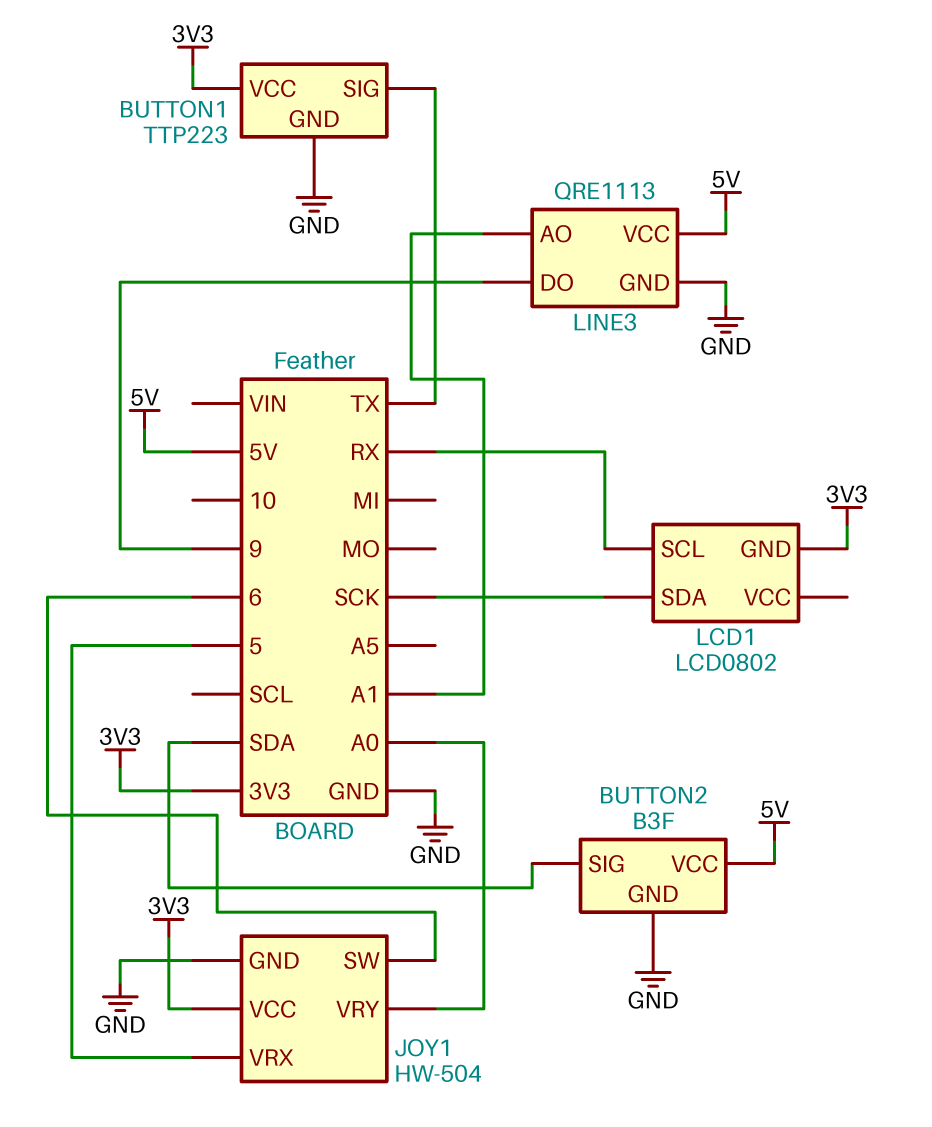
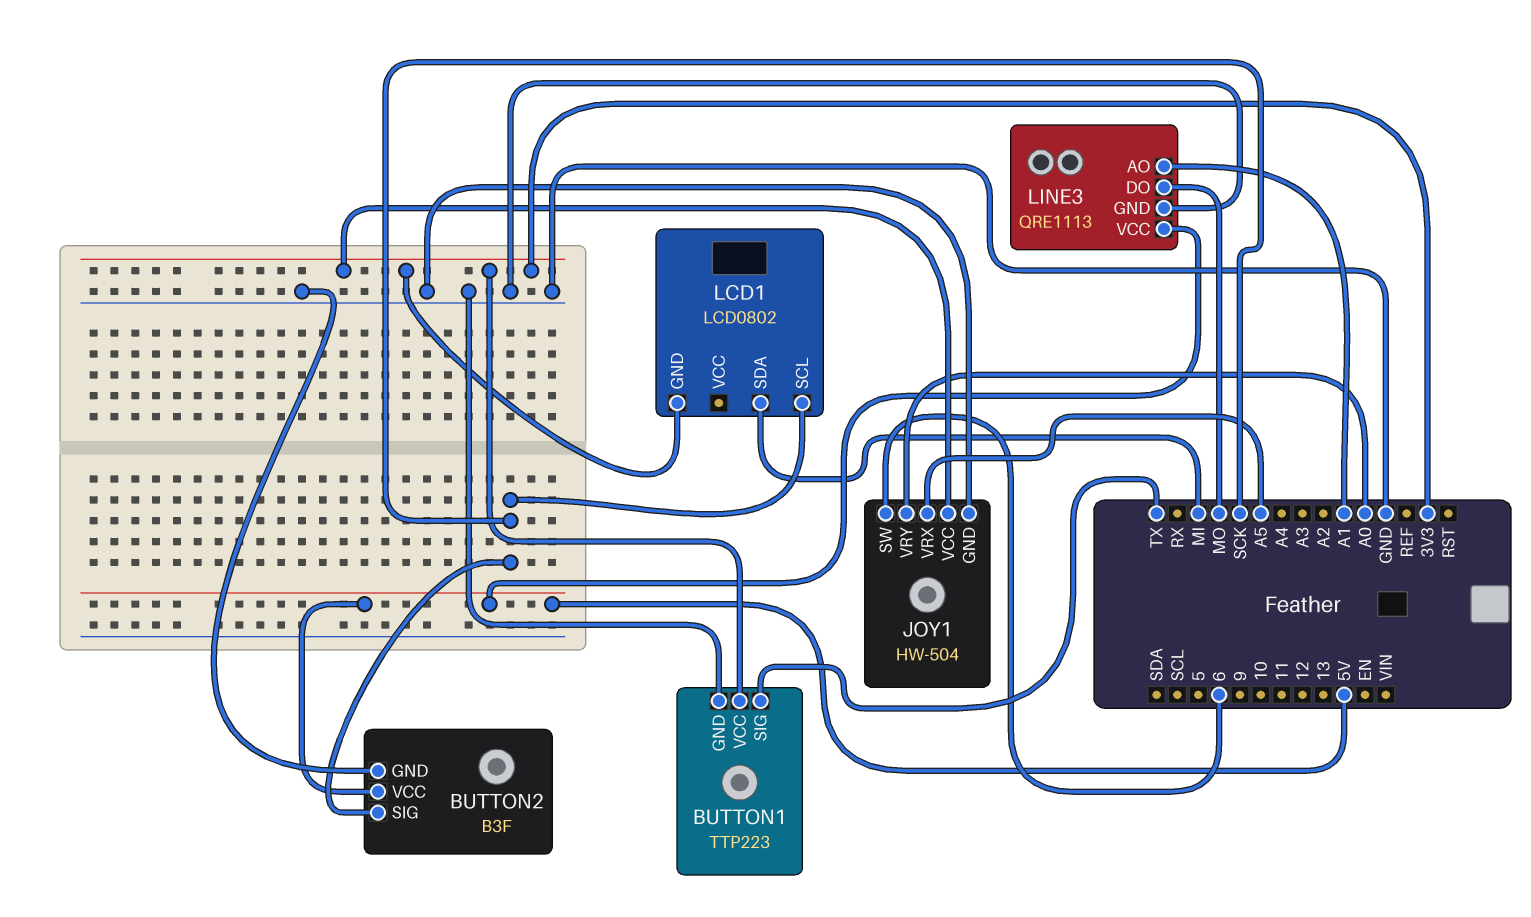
BUTTON2 pin SIG: SDA -> SCK
JOY1 pin VRX: 5 -> A5
LCD1 pin SCL: RX -> SCK
LCD1 pin SDA: SCK -> MI
LINE3 pin DO: 9 -> MO

